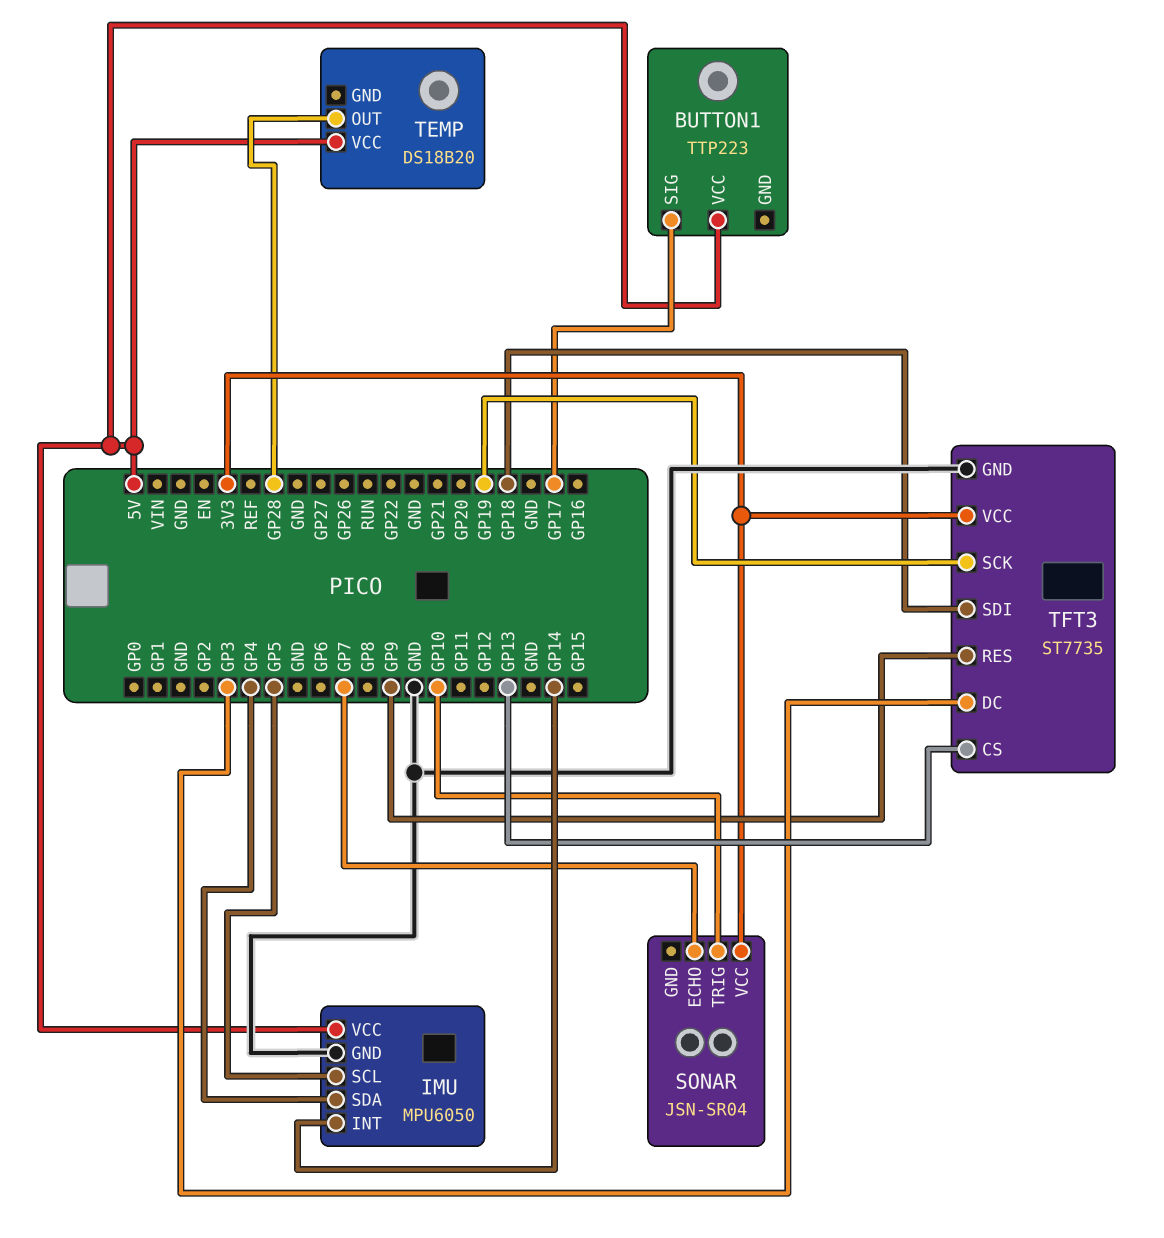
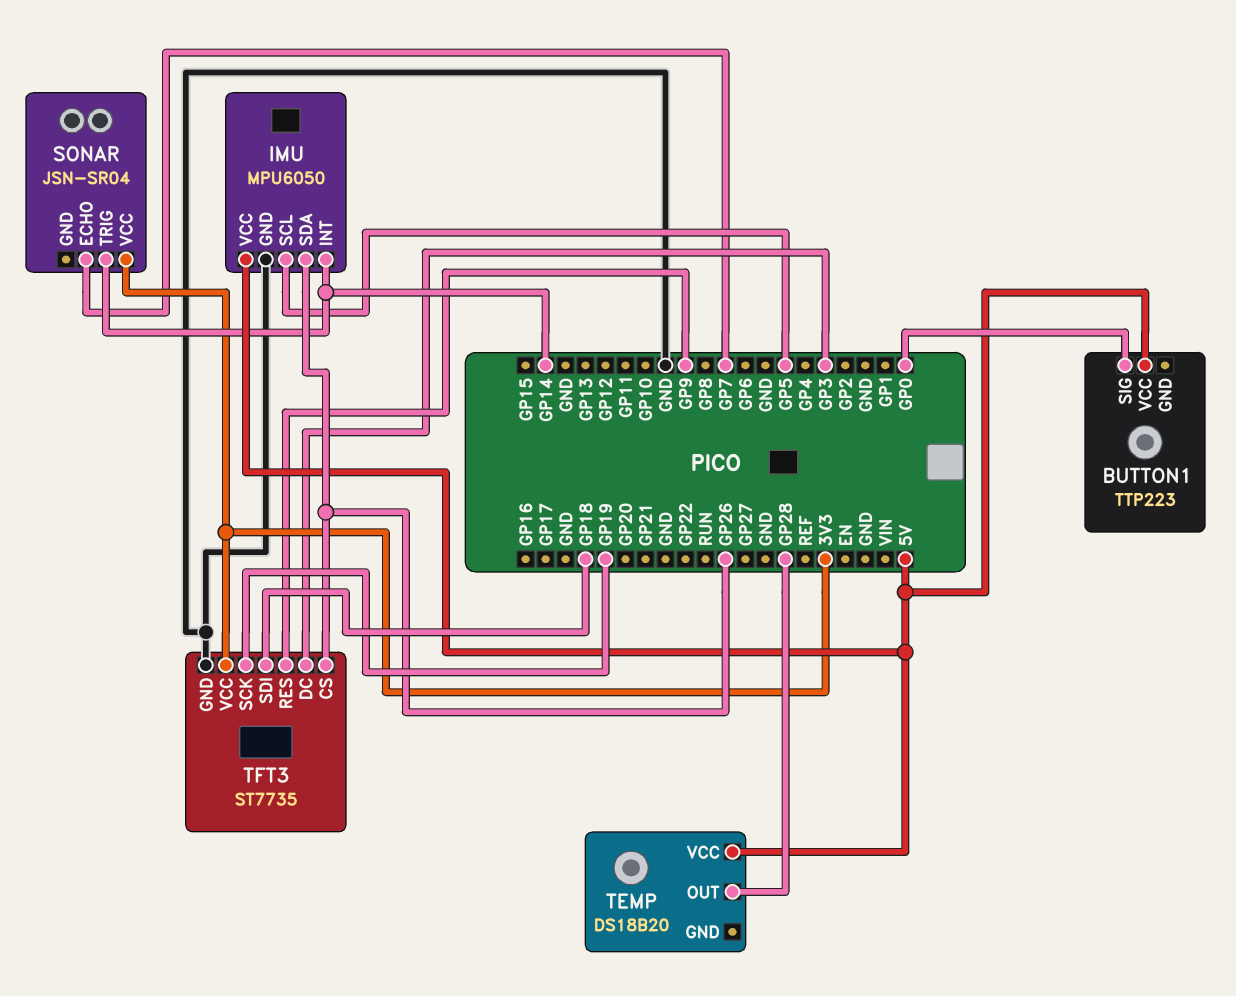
BUTTON1 pin SIG: GP17 -> GP0
IMU pin SDA: GP4 -> GP26
SONAR pin TRIG: GP10 -> GP14
TFT3 pin CS: GP13 -> GP26

